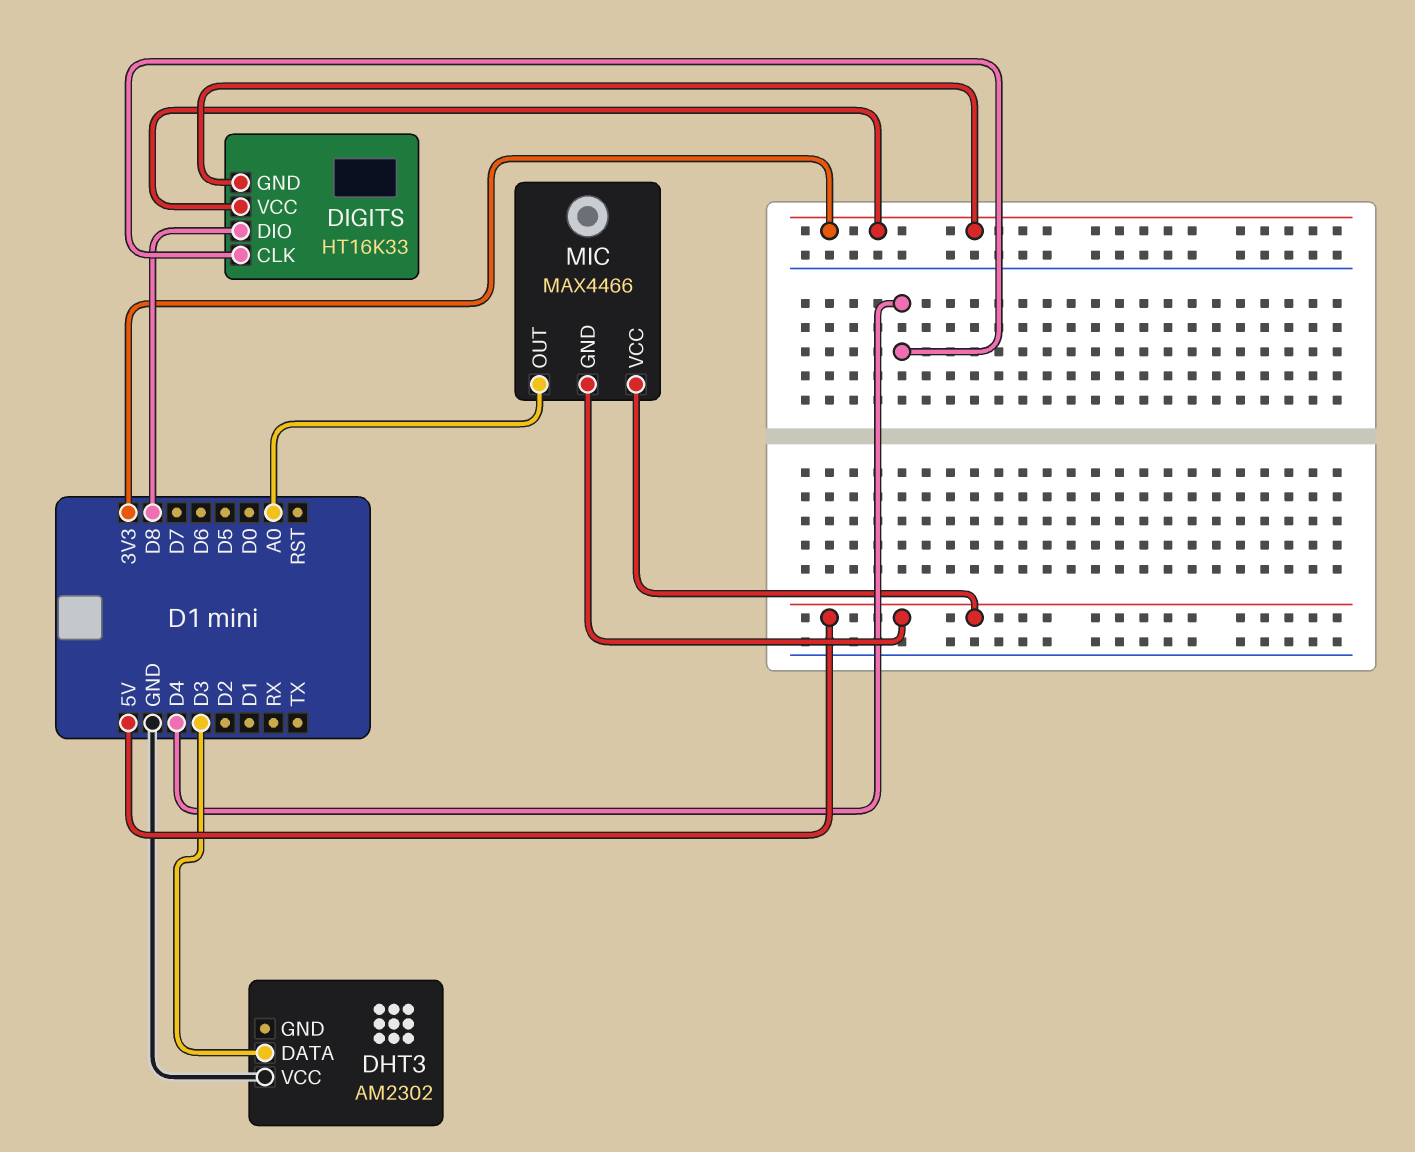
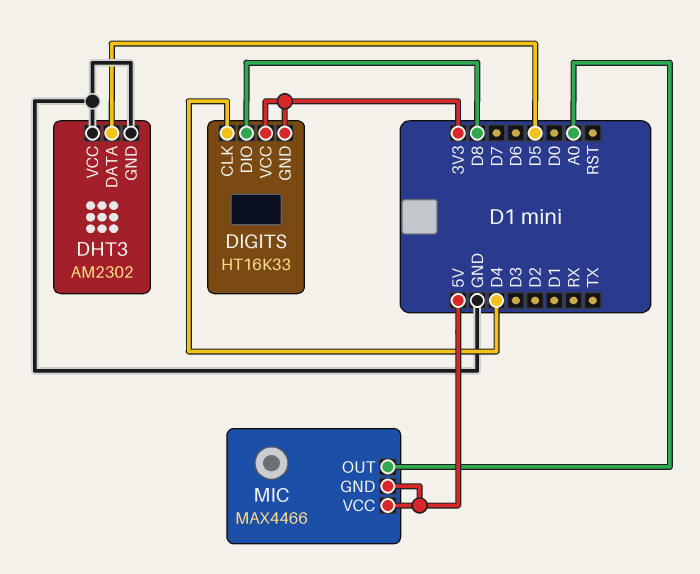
DHT3 pin DATA: D3 -> D5
DHT3 pin GND: none -> GND

